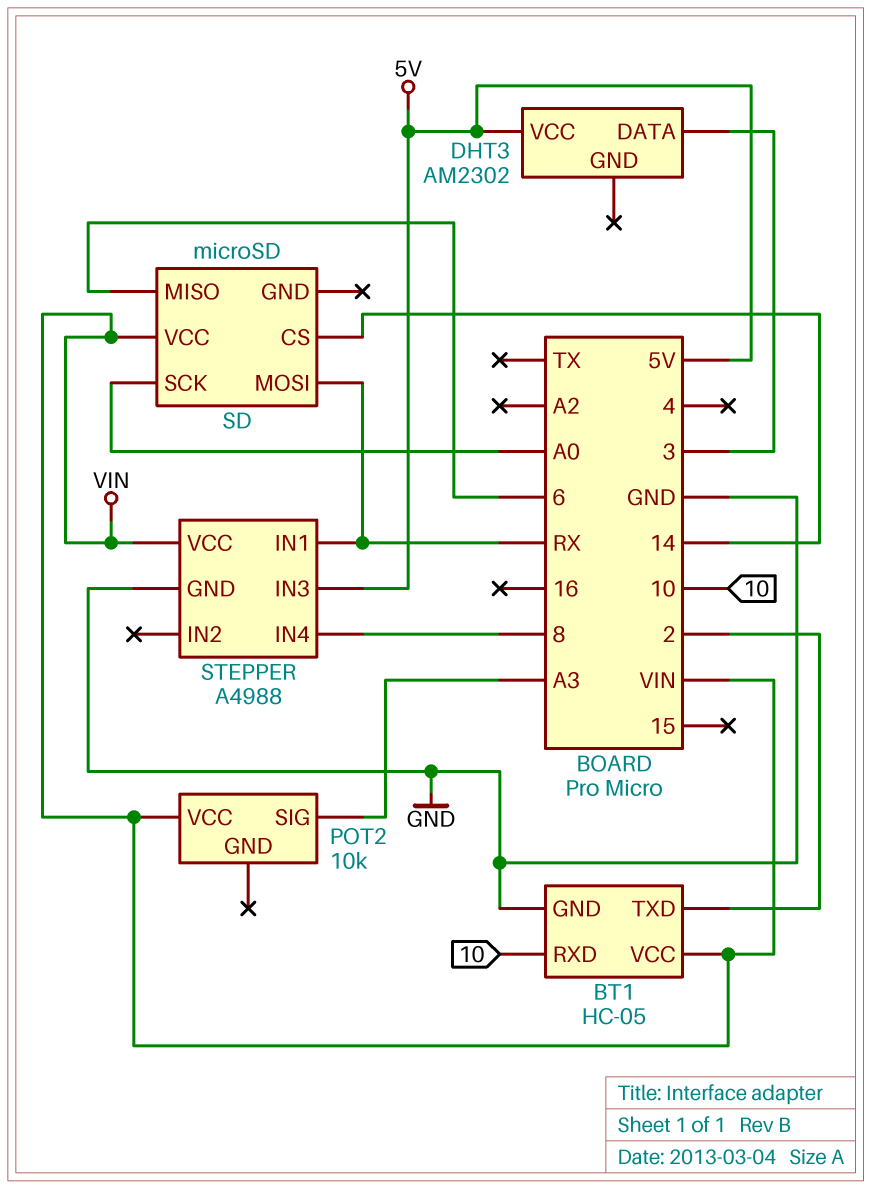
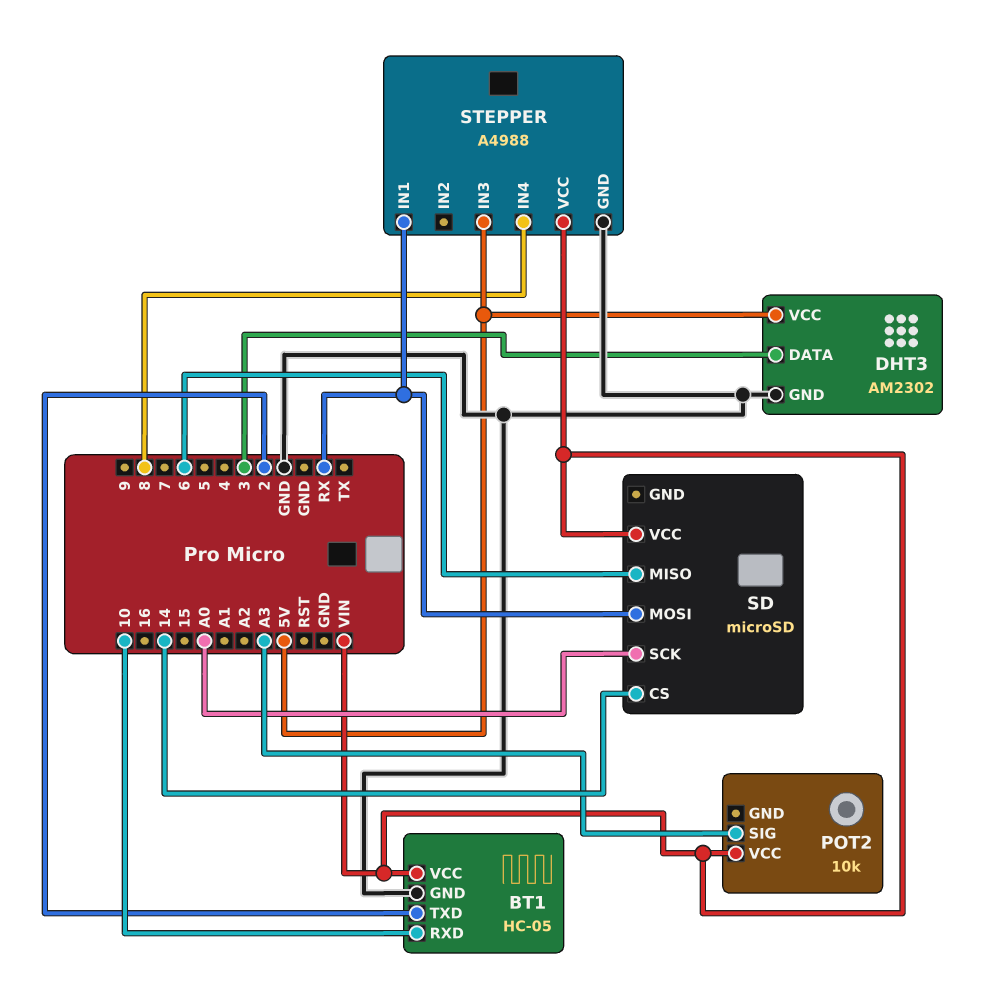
DHT3 pin GND: none -> GND

